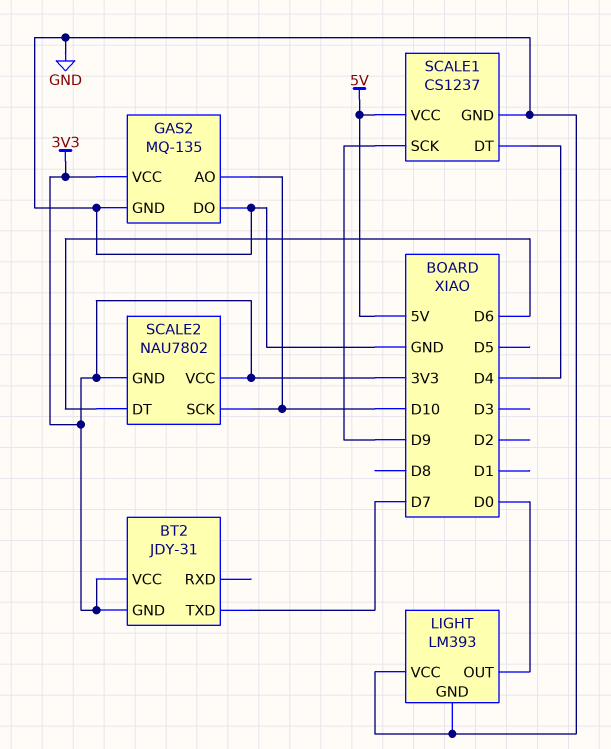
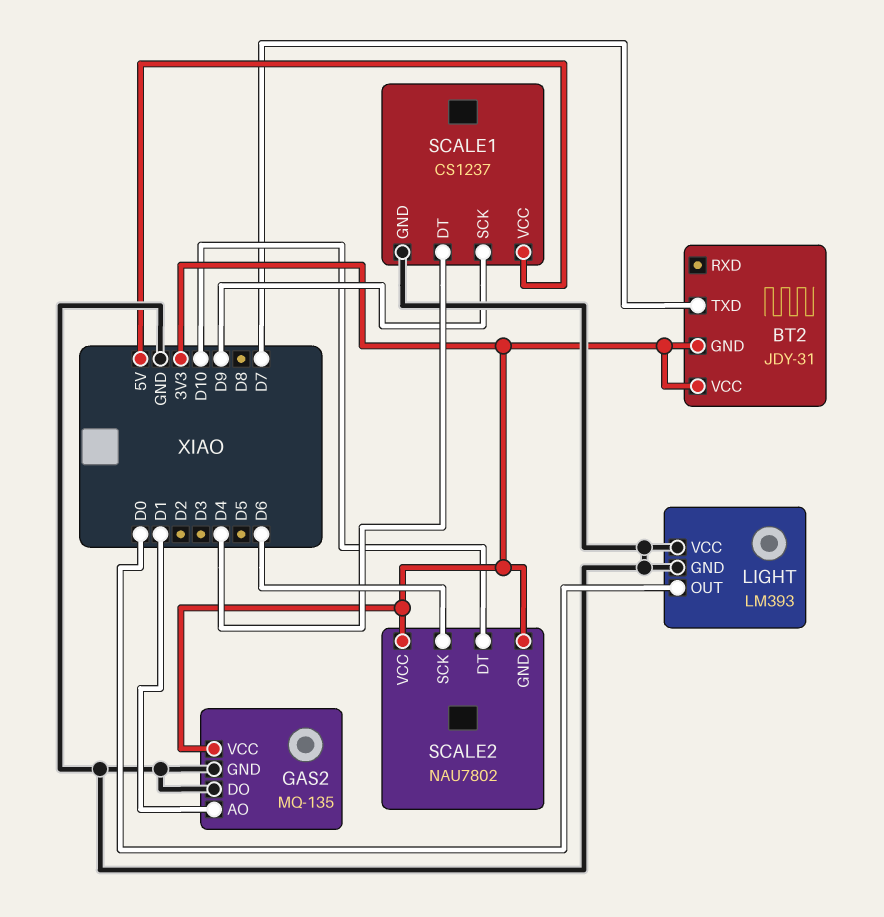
GAS2 pin AO: D10 -> D1
SCALE2 pin DT: D6 -> D10
SCALE2 pin SCK: D10 -> D6

